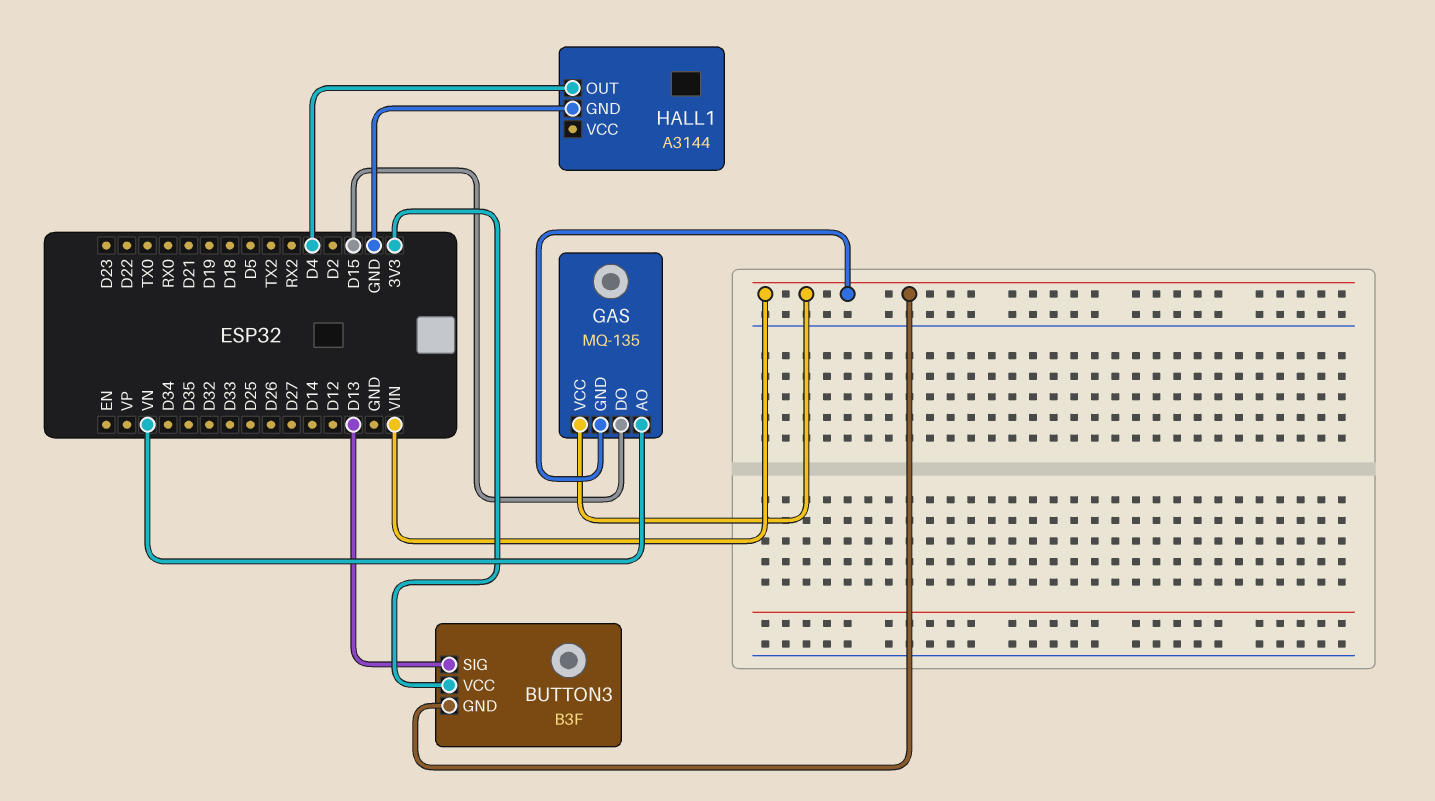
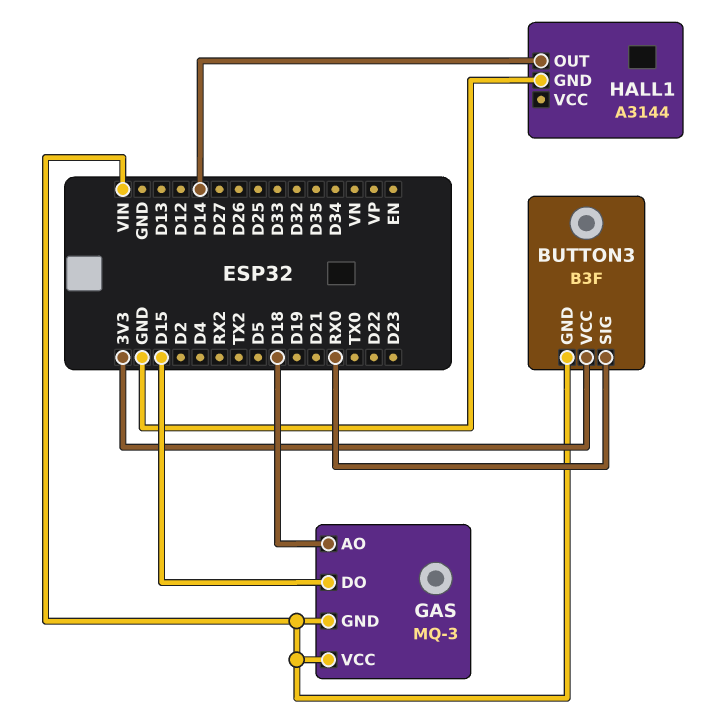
BUTTON3 pin SIG: D13 -> RX0
GAS: MQ-135 -> MQ-3
GAS pin AO: VN -> D18
HALL1 pin OUT: D4 -> D14

